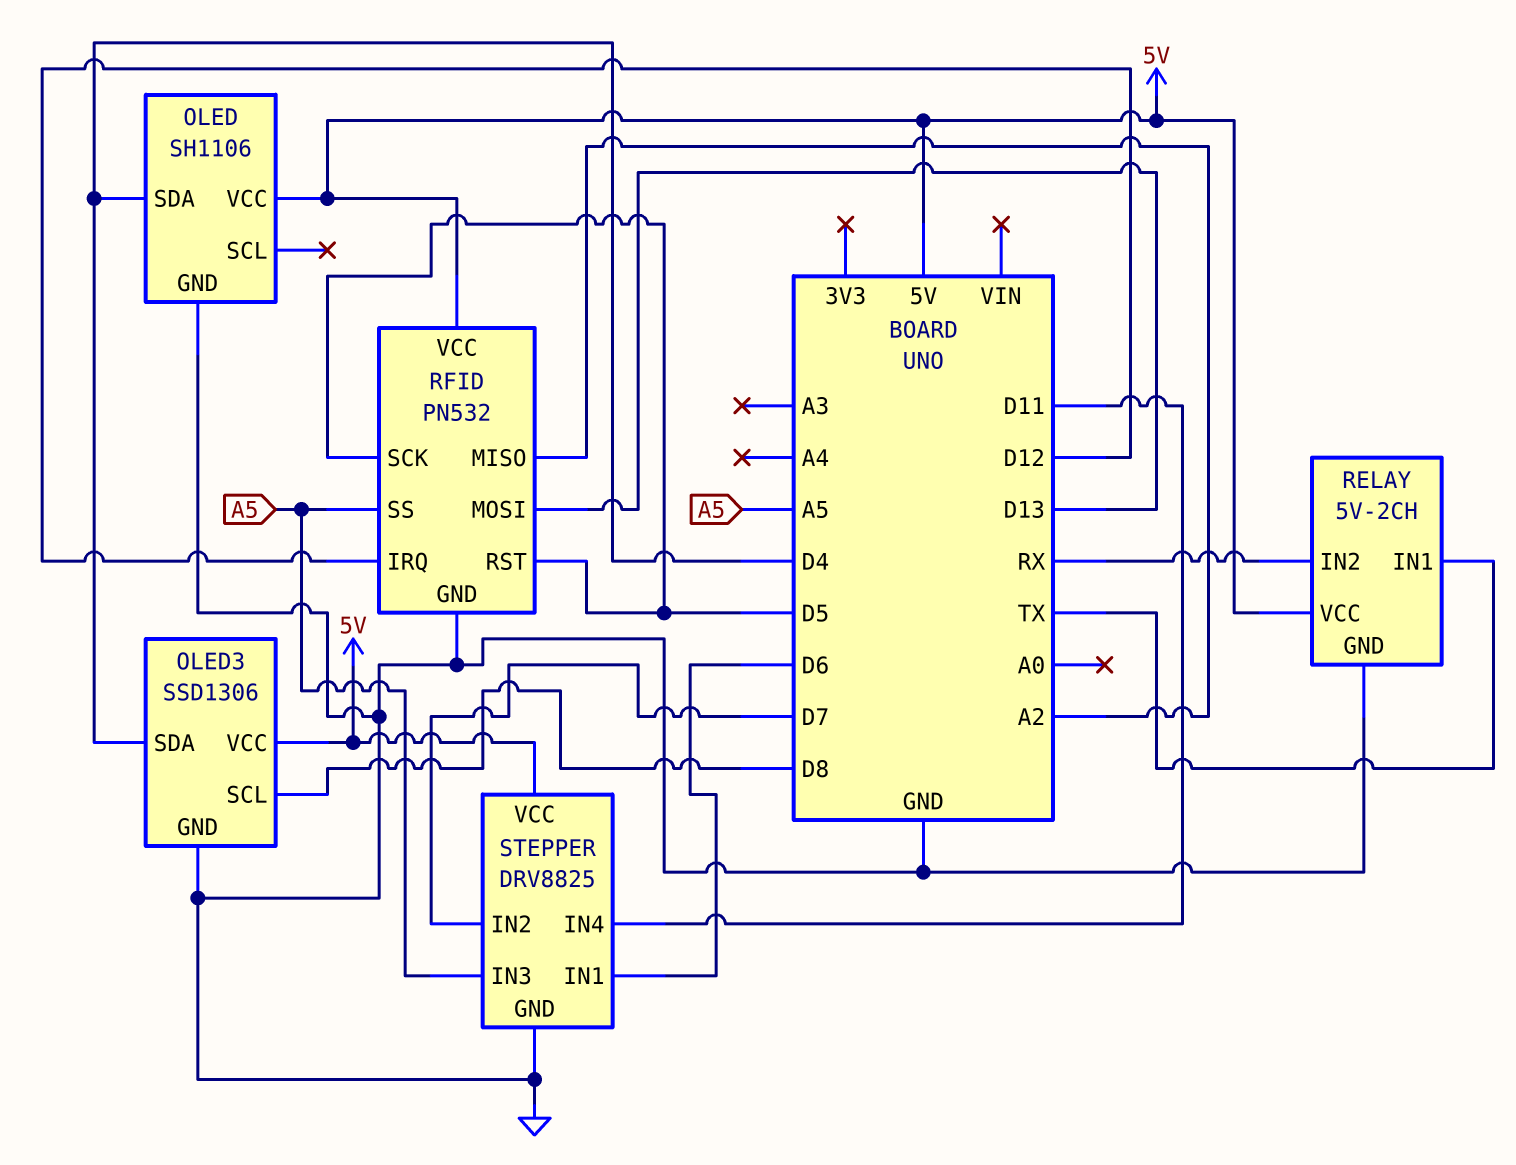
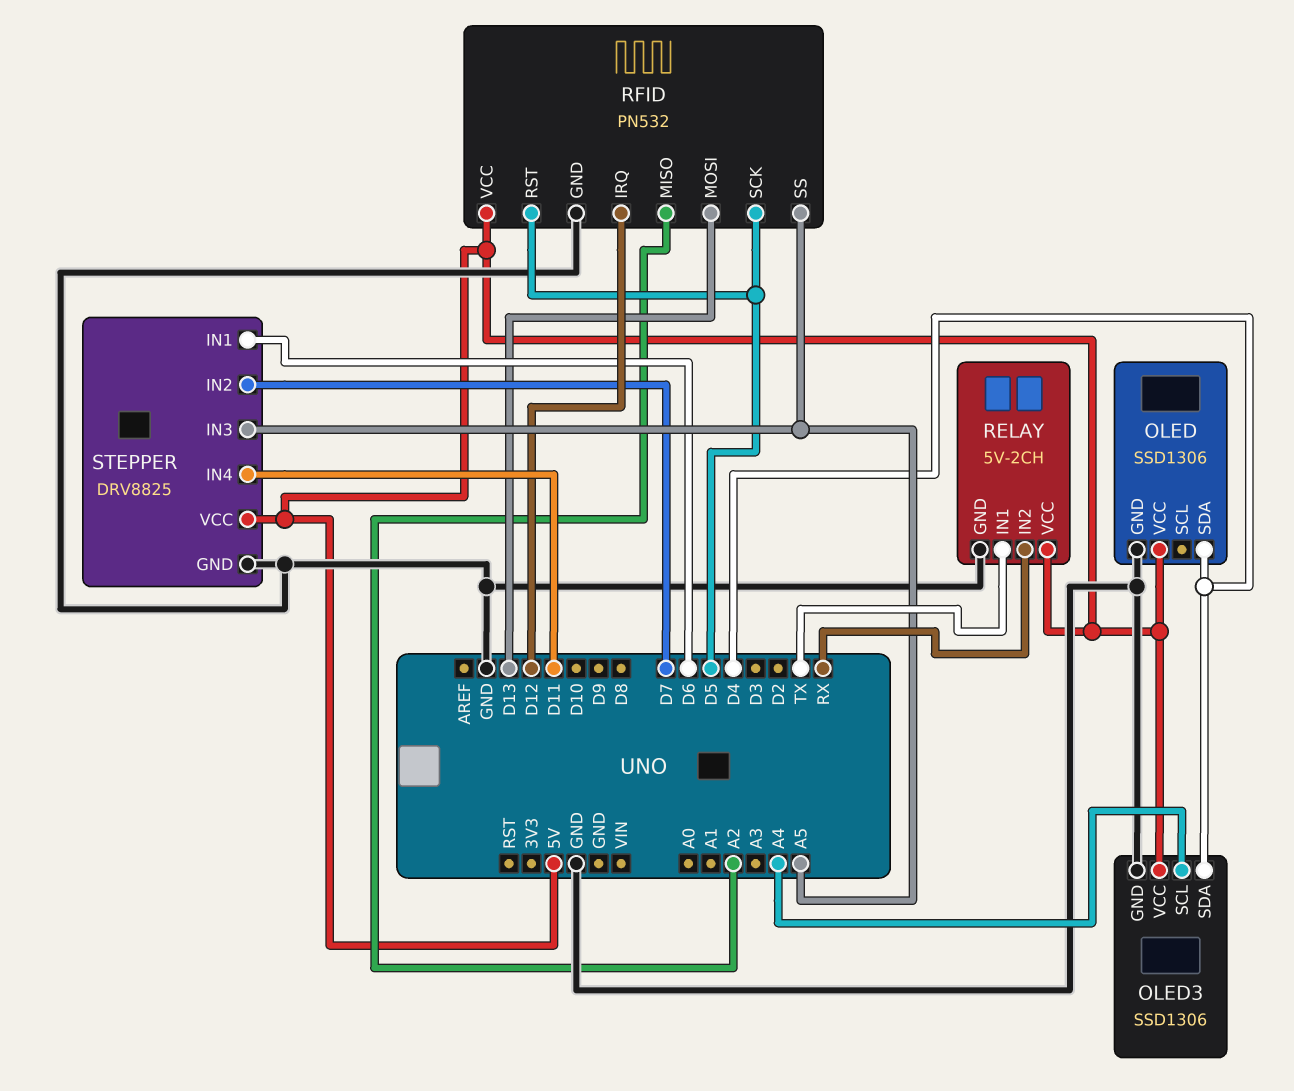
OLED: SH1106 -> SSD1306
OLED3 pin SCL: D8 -> A4

